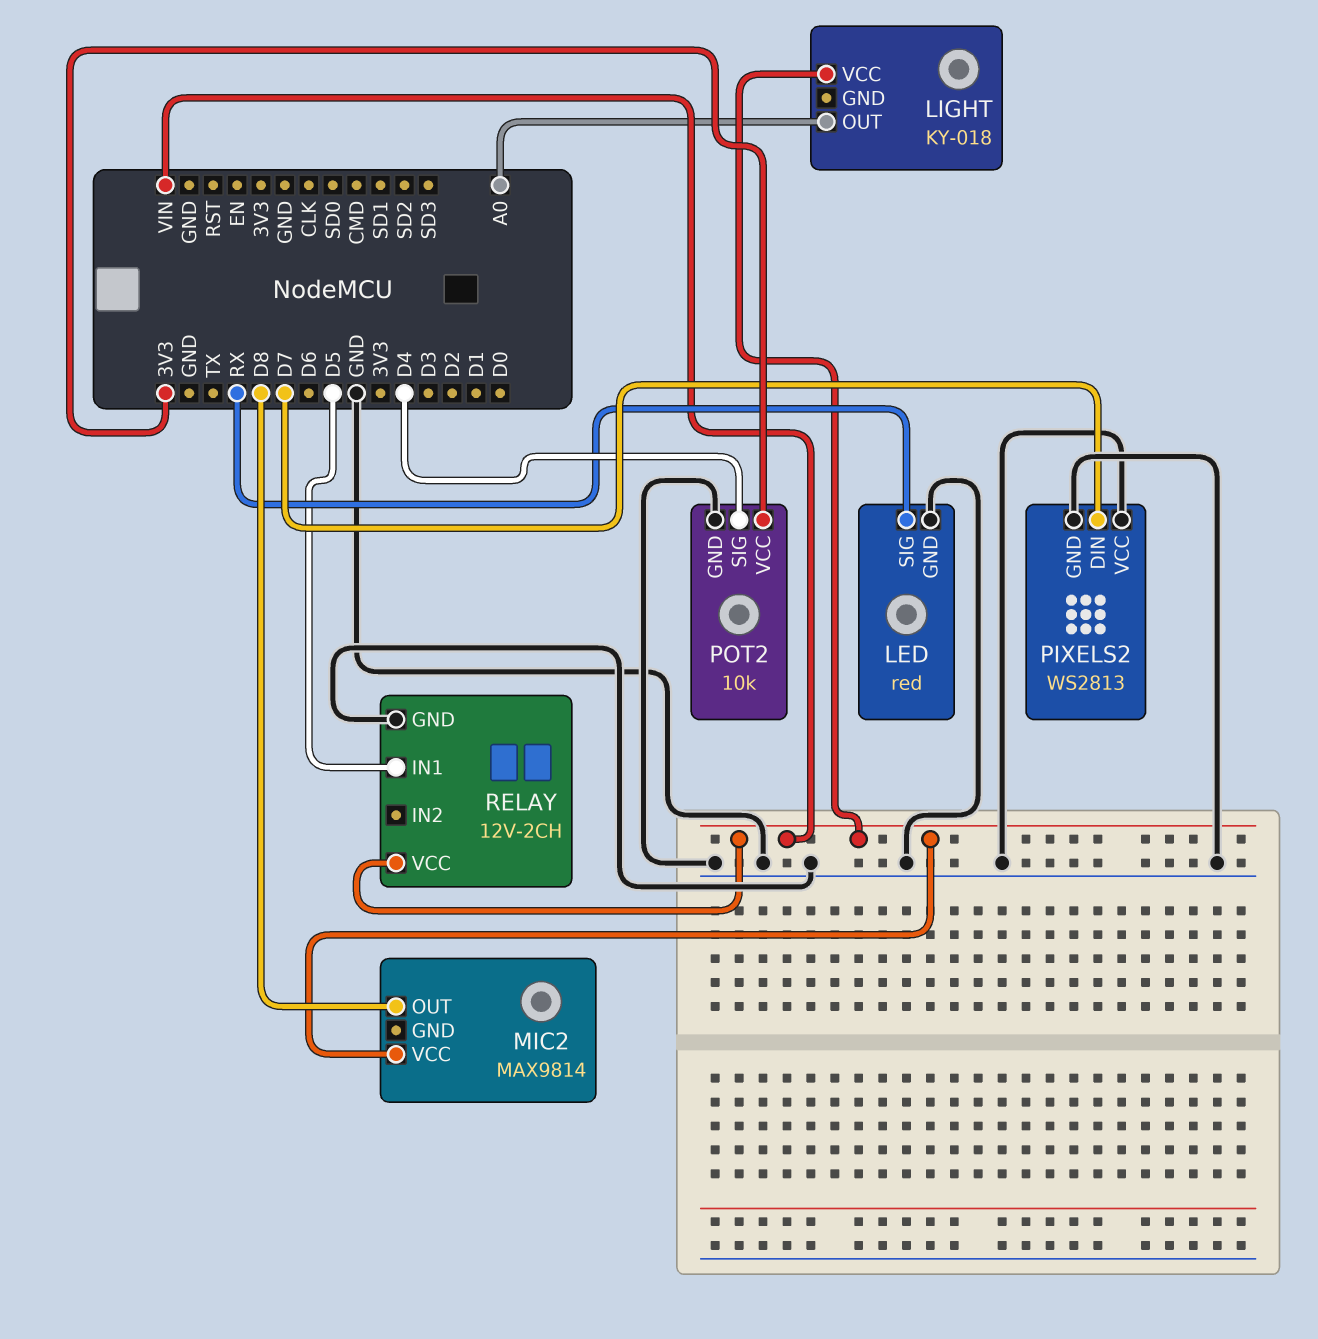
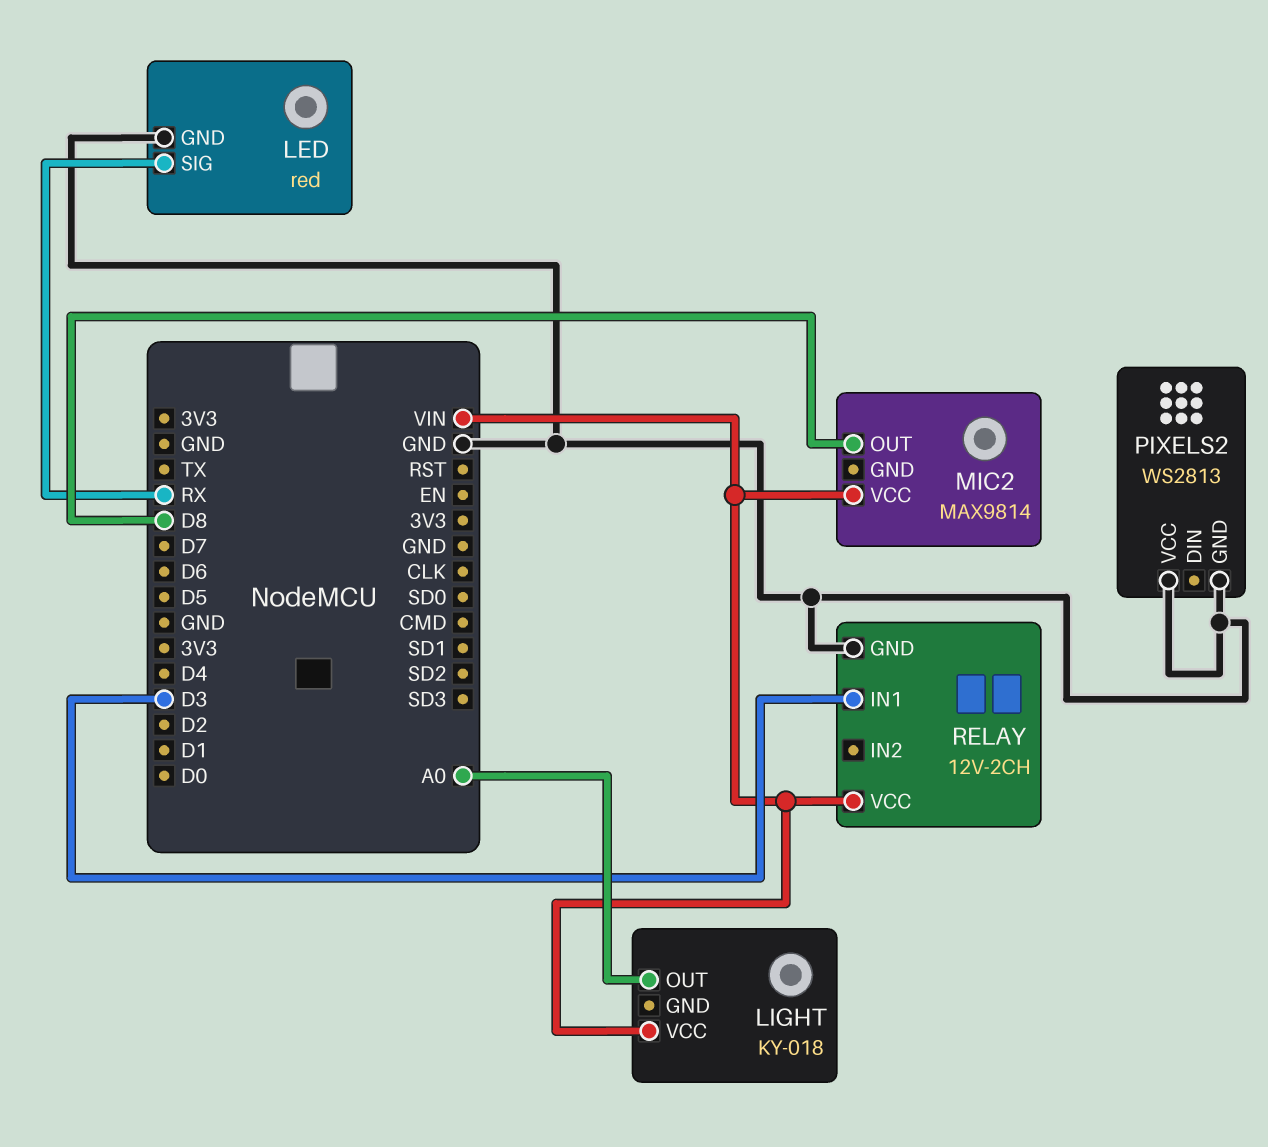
PIXELS2 pin DIN: D7 -> none
POT2: 10k -> none
POT2 pin GND: GND -> none
POT2 pin SIG: D4 -> none
POT2 pin VCC: 3V3 -> none
RELAY pin IN1: D5 -> D3

